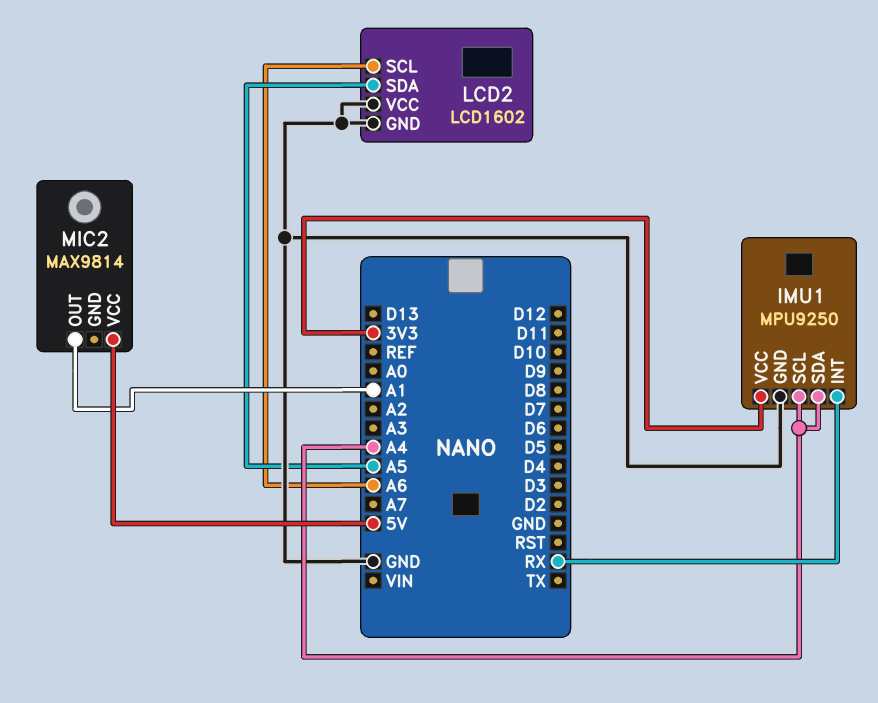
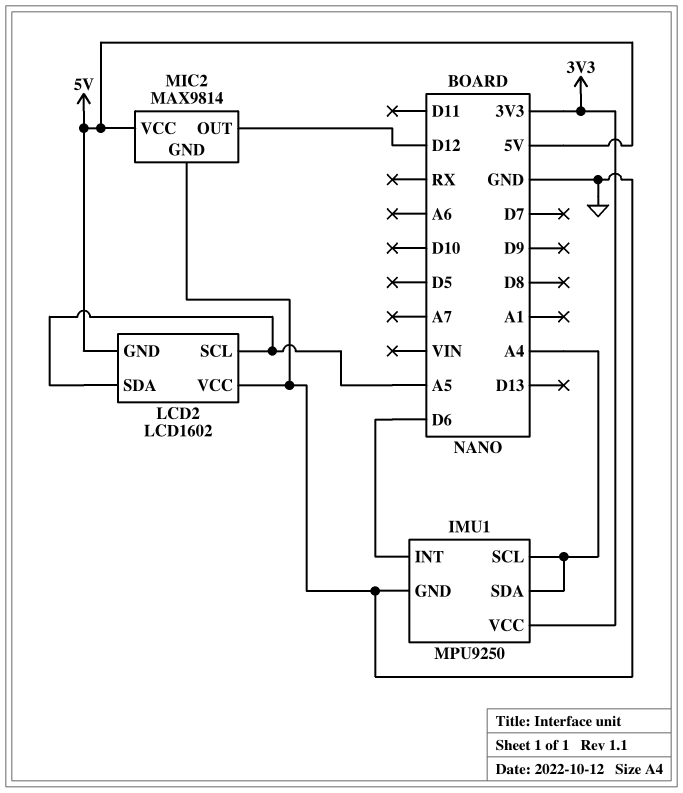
IMU1 pin INT: RX -> D6
LCD2 pin GND: GND -> 5V
LCD2 pin SCL: A6 -> A5
MIC2 pin GND: none -> GND
MIC2 pin OUT: A1 -> D12

